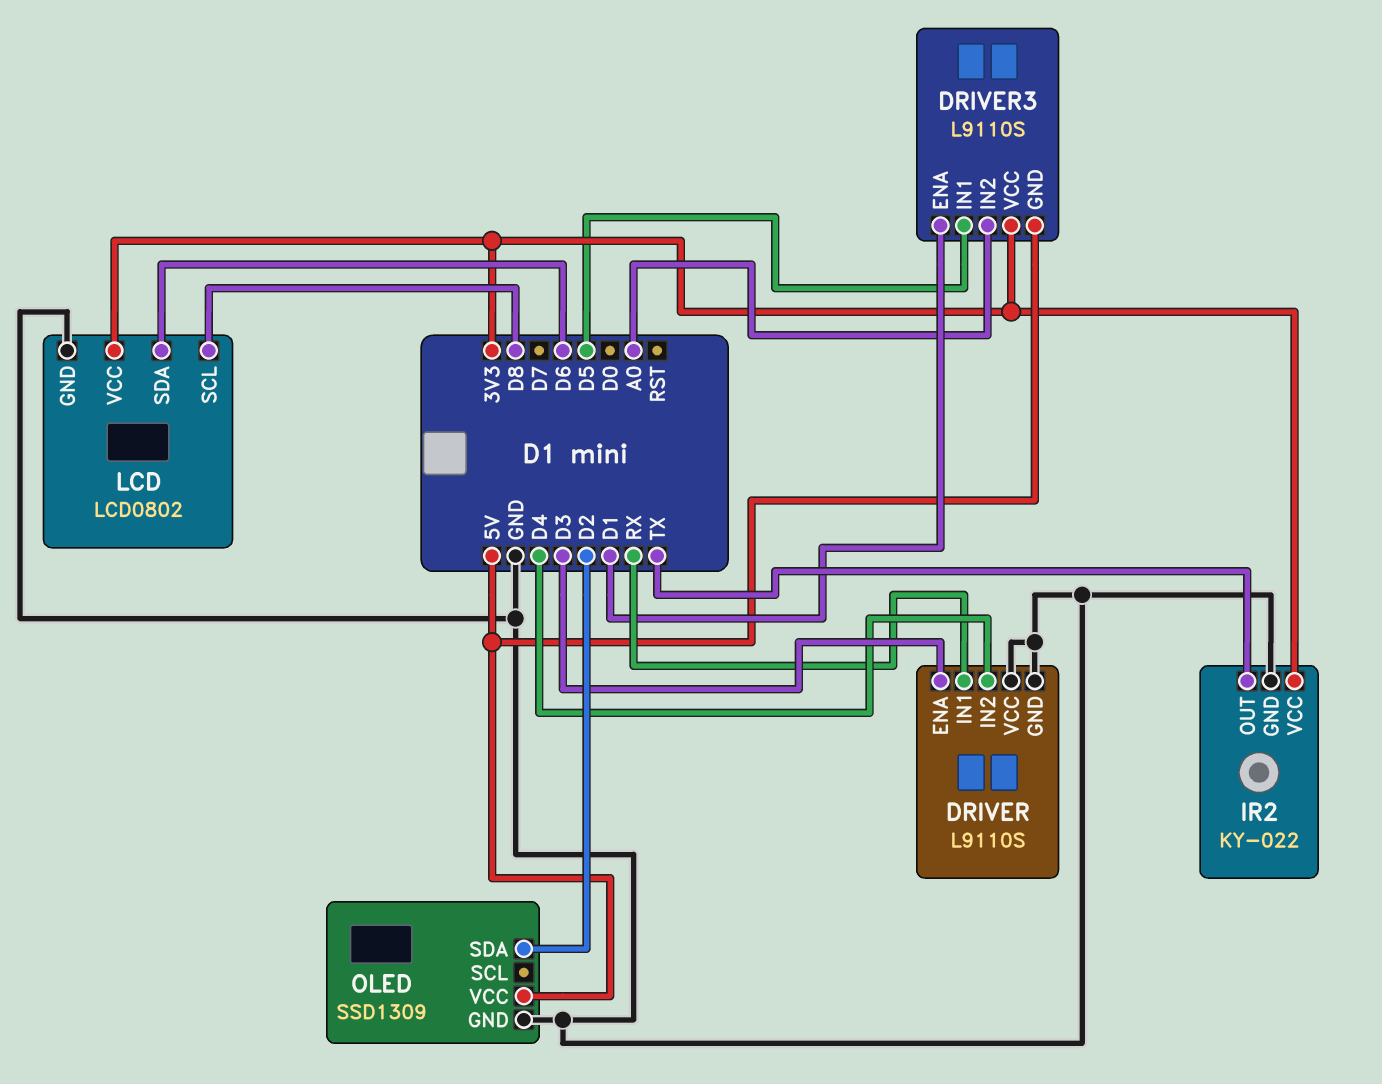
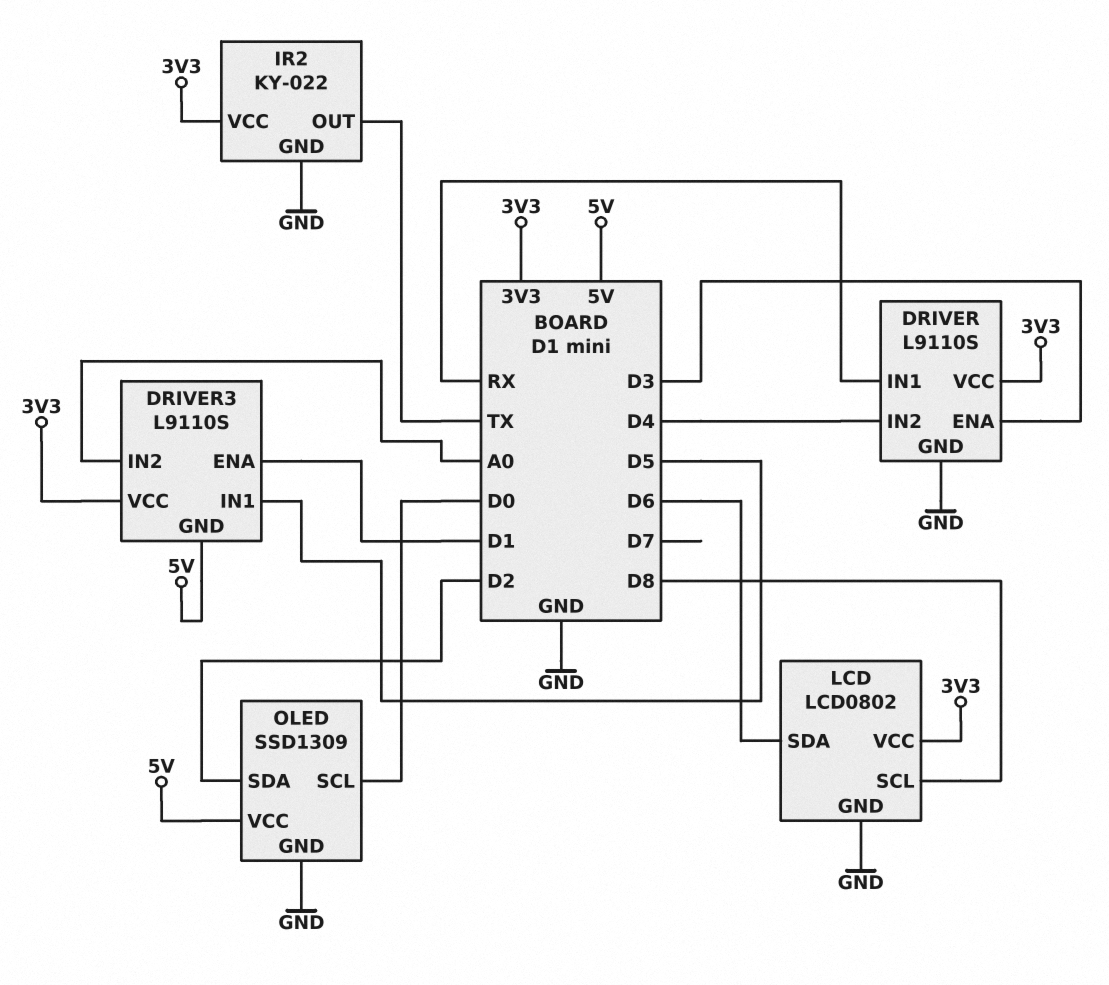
DRIVER pin VCC: GND -> 3V3
OLED pin SCL: none -> D0

